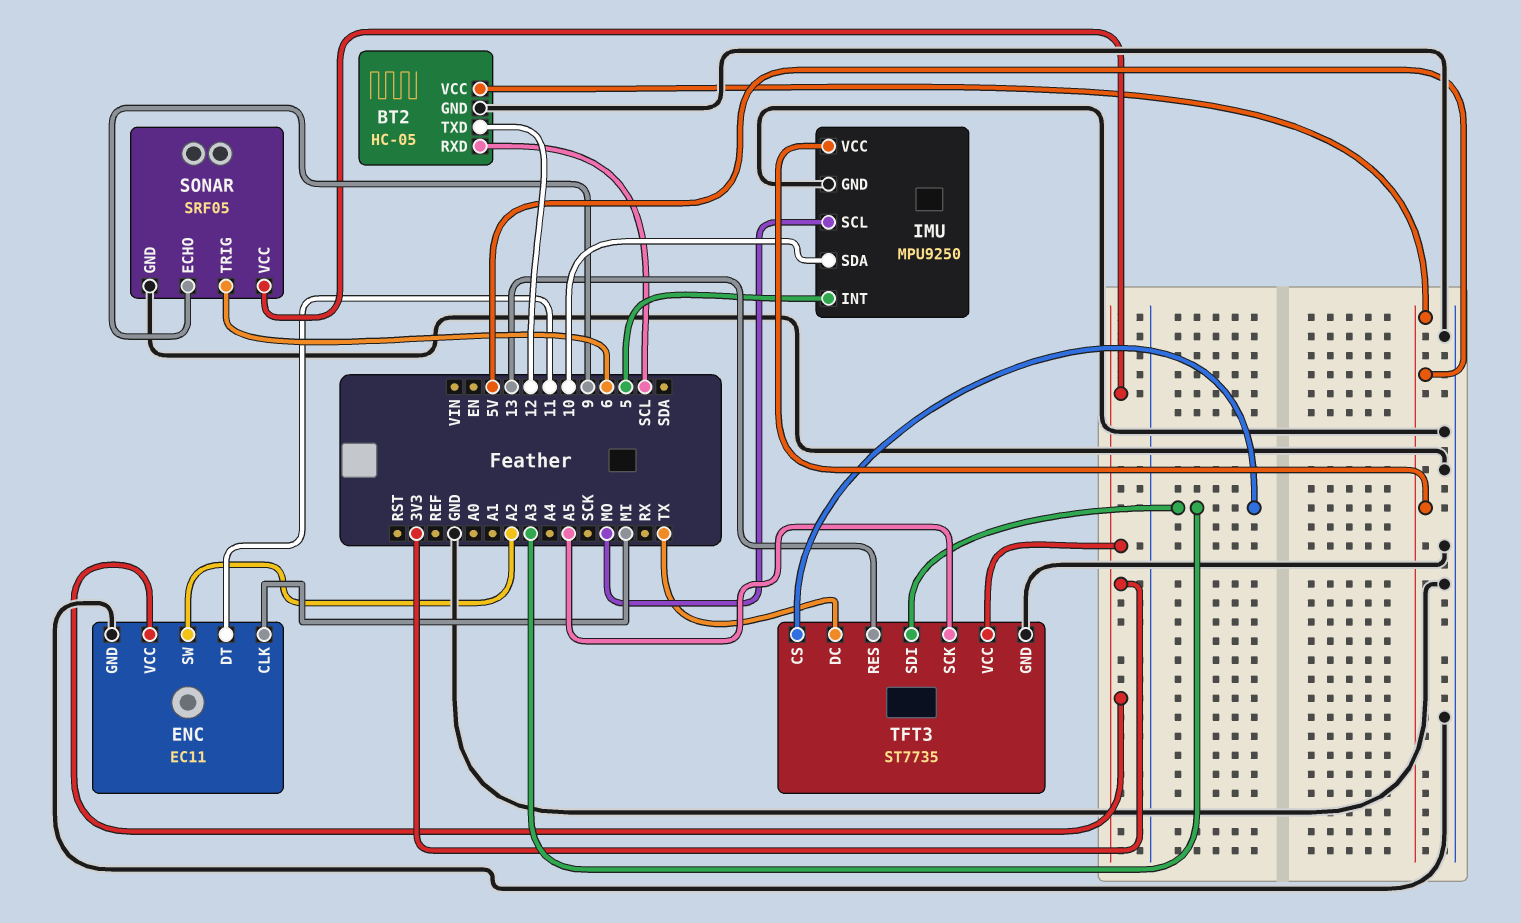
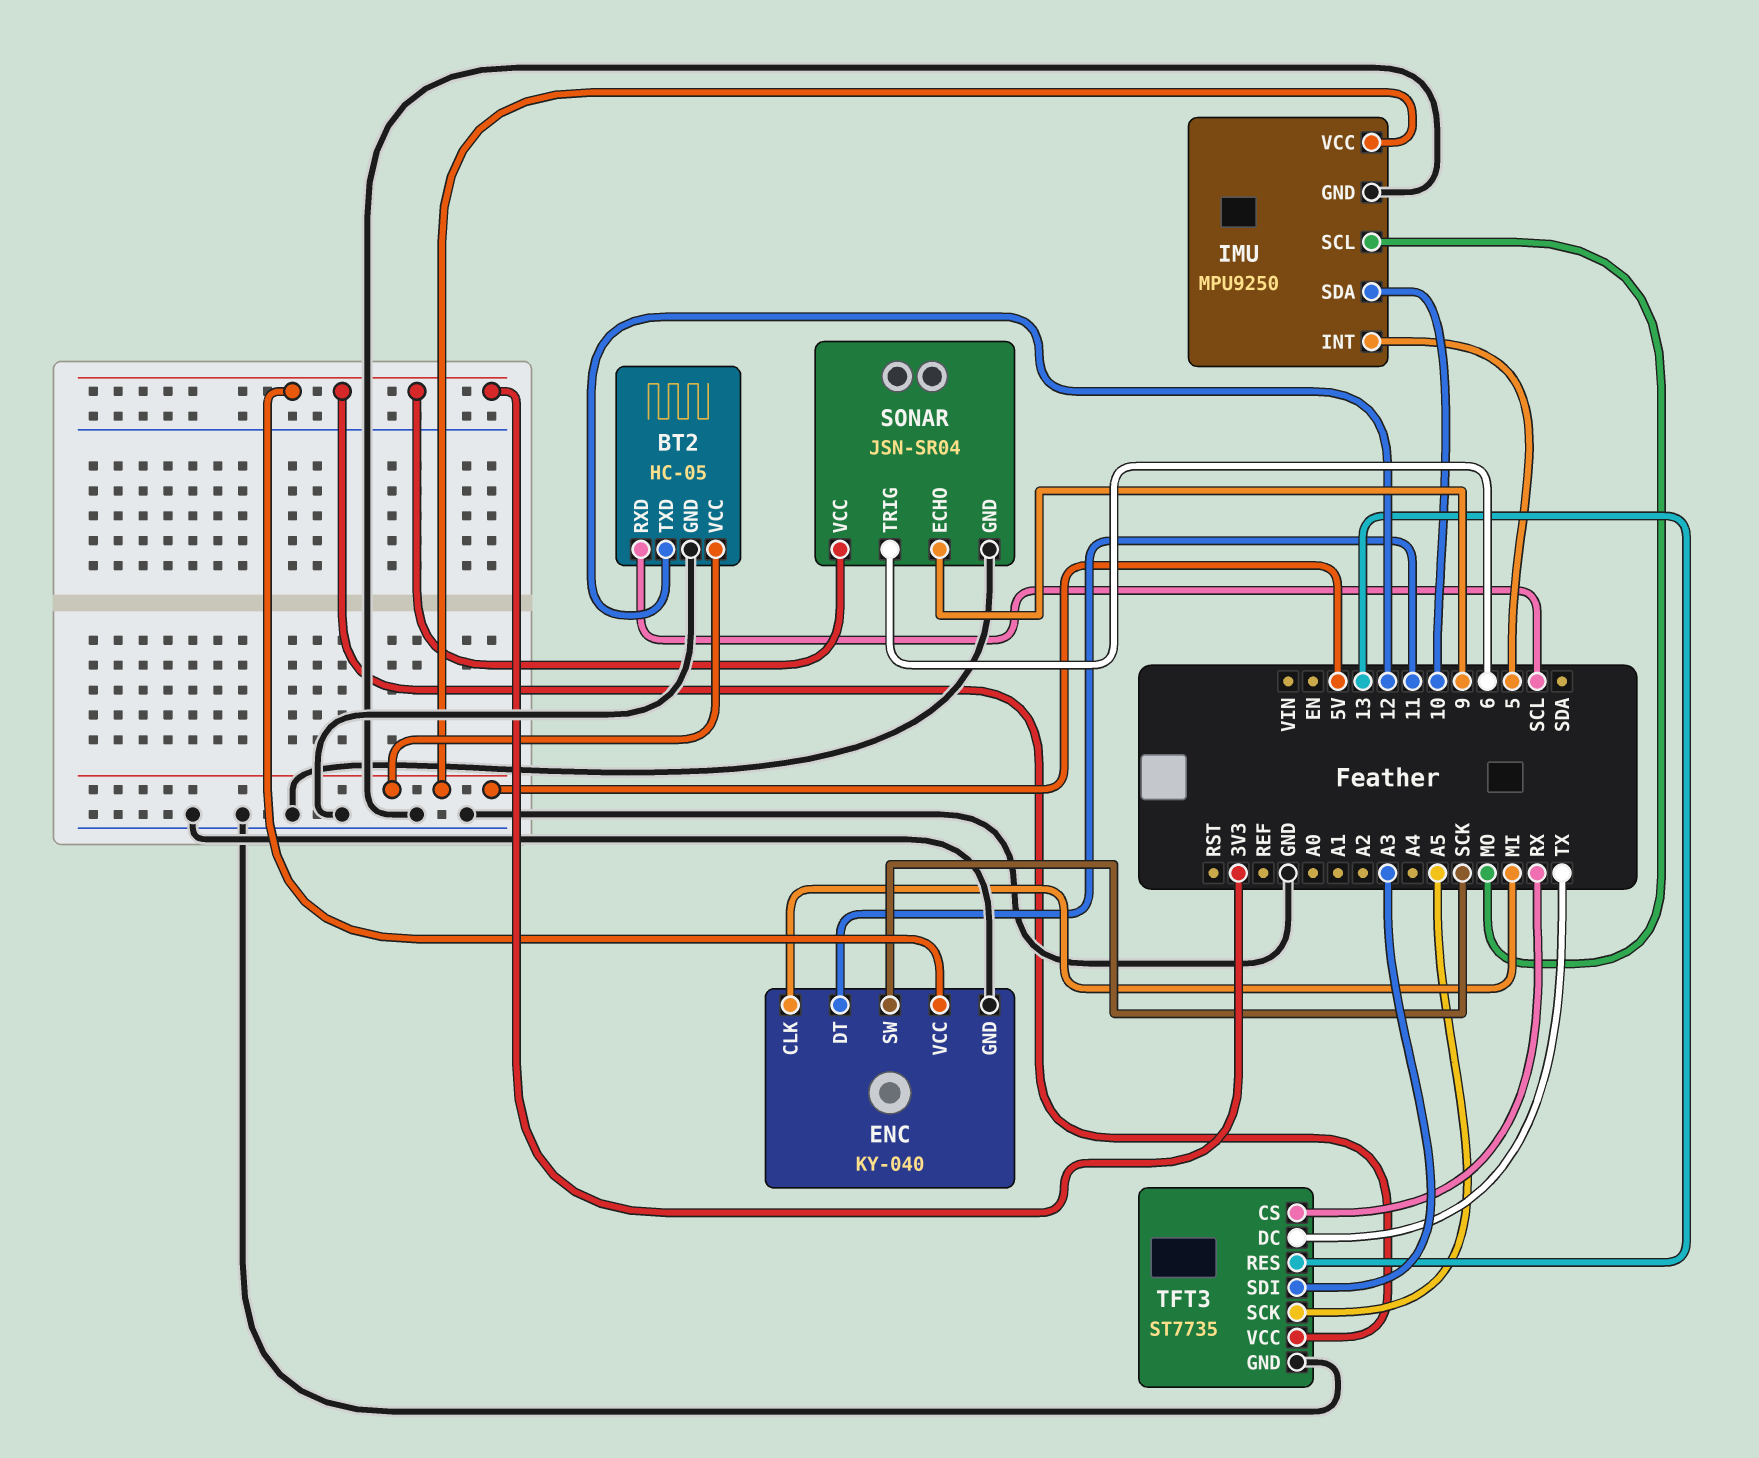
ENC: EC11 -> KY-040
ENC pin SW: A2 -> SCK
SONAR: SRF05 -> JSN-SR04
TFT3 pin CS: A3 -> RX

